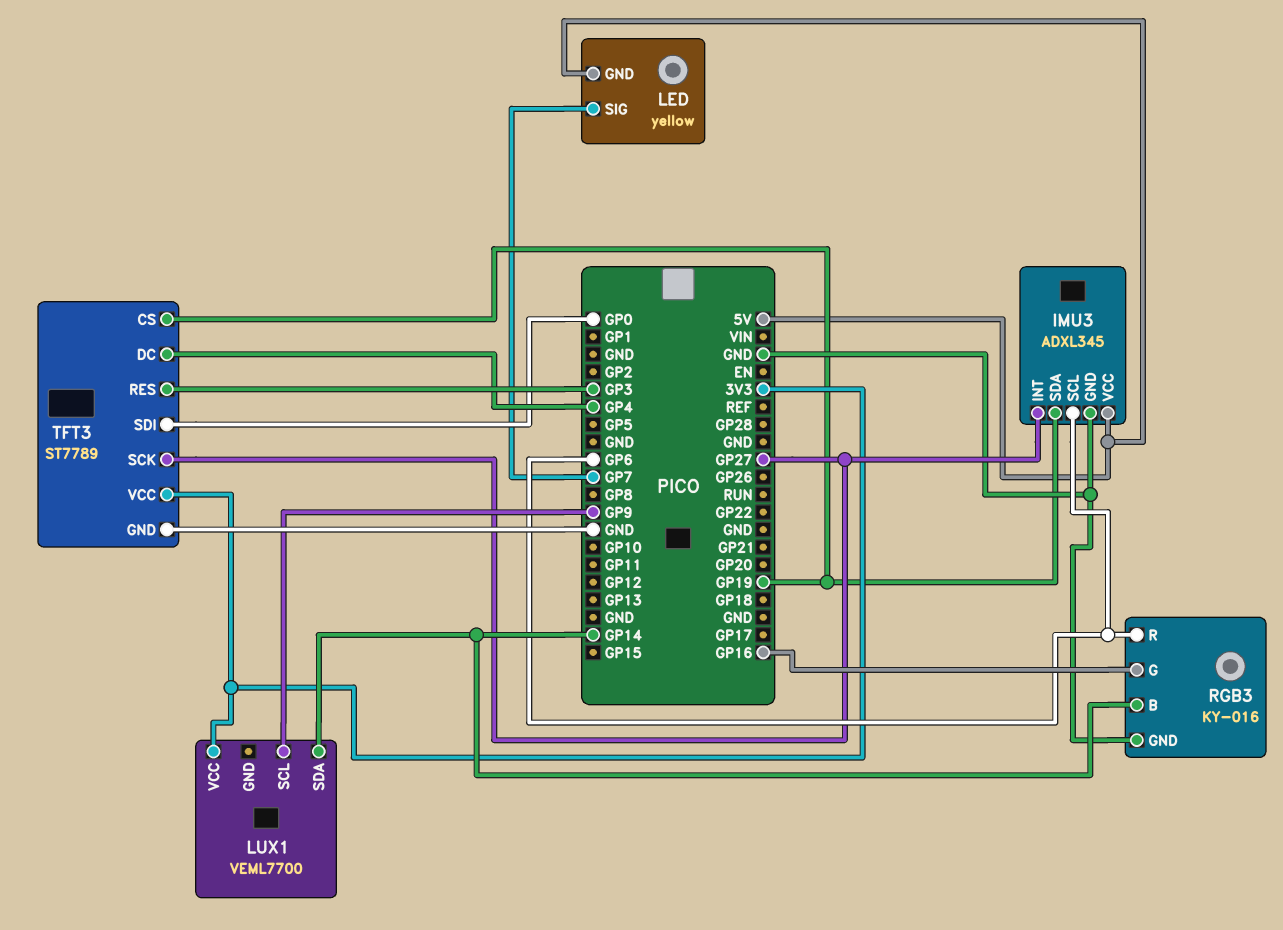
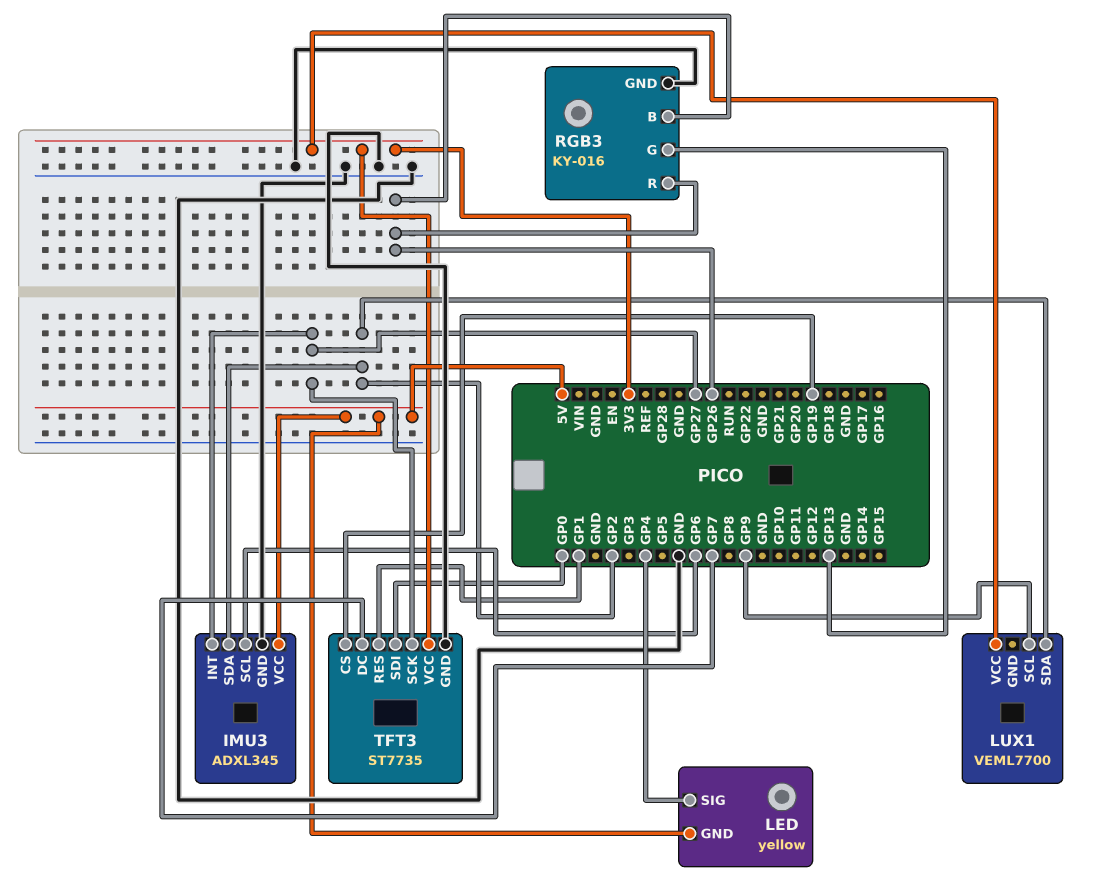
IMU3 pin SDA: GP19 -> GP2
LED pin SIG: GP7 -> GP4
LUX1 pin SDA: GP14 -> GP2
RGB3 pin B: GP14 -> GP26
RGB3 pin G: GP16 -> GP13
RGB3 pin R: GP6 -> GP26
TFT3: ST7789 -> ST7735
TFT3 pin DC: GP4 -> GP7
TFT3 pin RES: GP3 -> GP1

